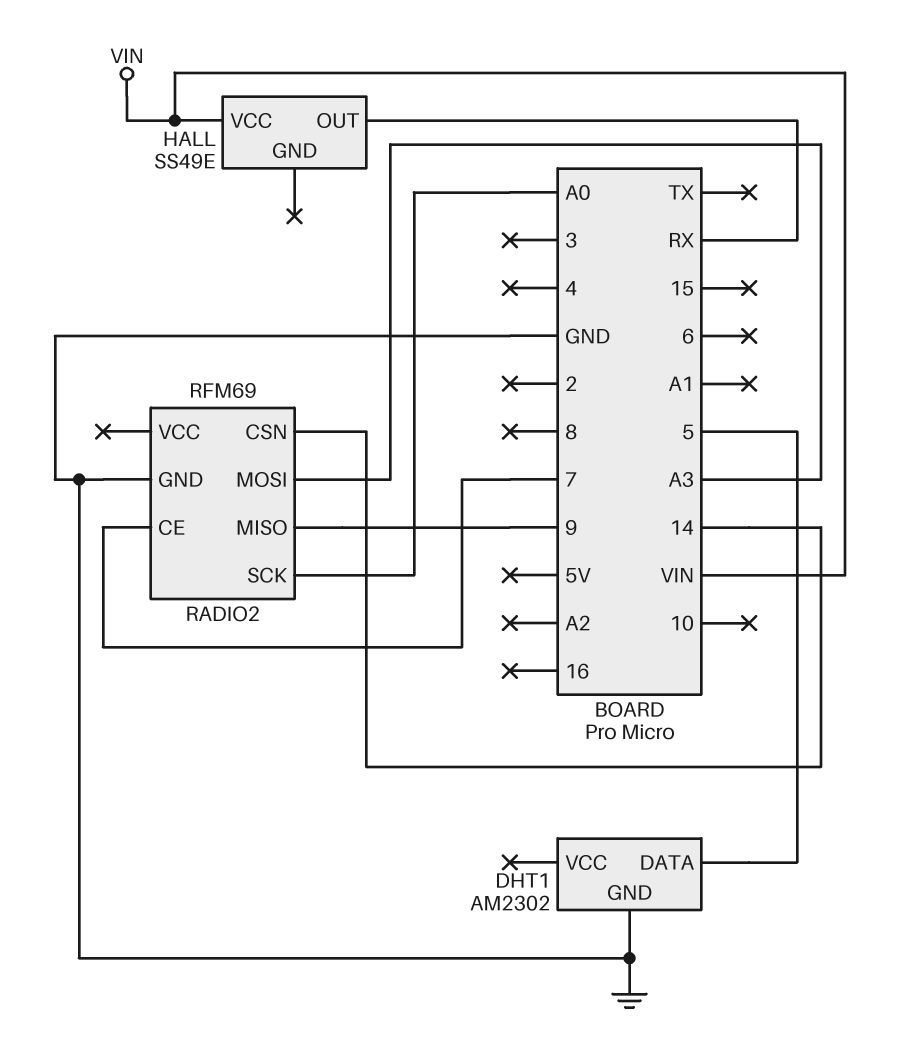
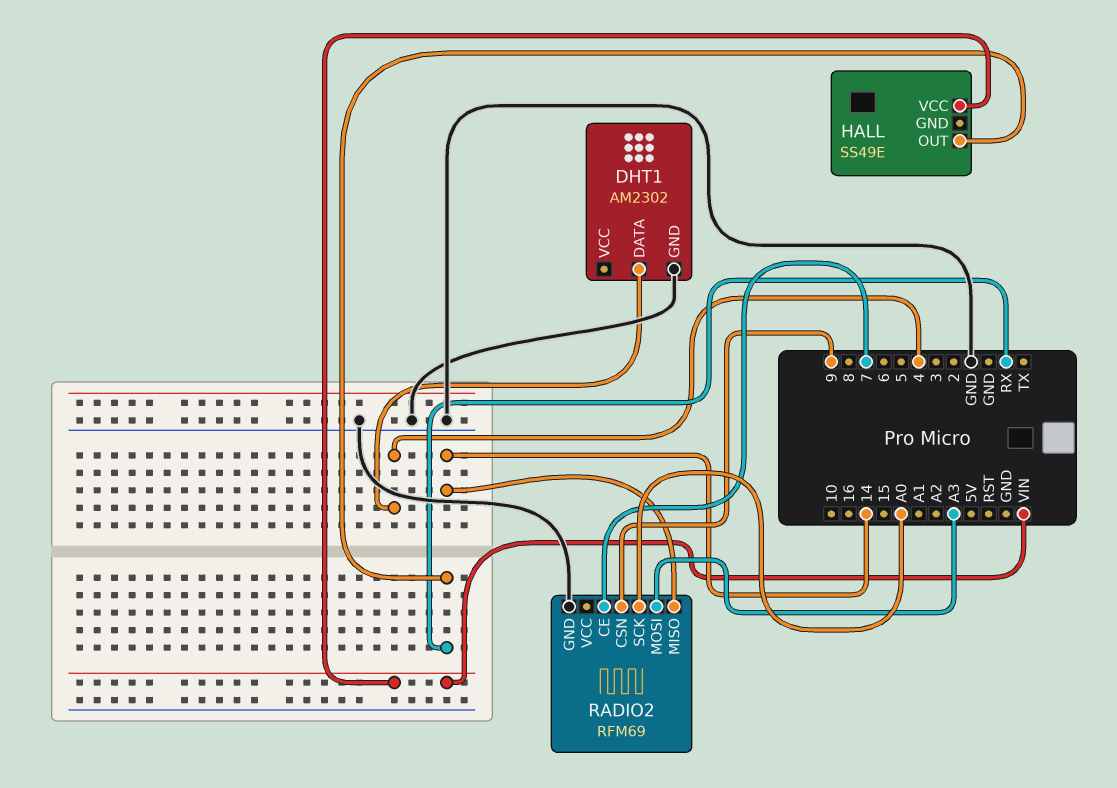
DHT1 pin DATA: 5 -> 4
RADIO2 pin CSN: 14 -> 9
RADIO2 pin MISO: 9 -> 14

